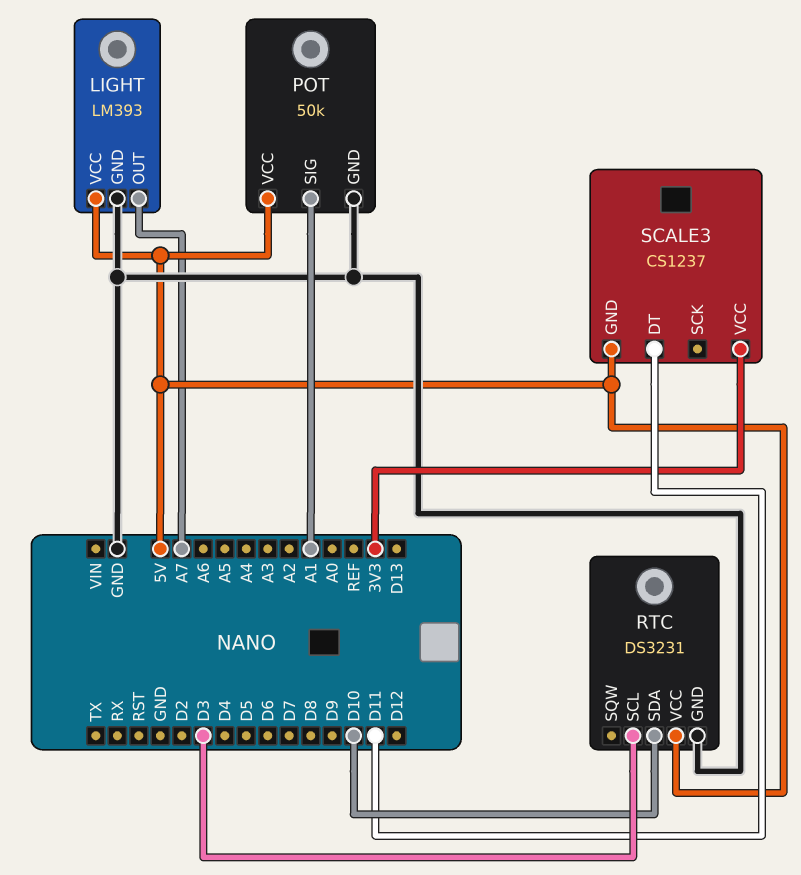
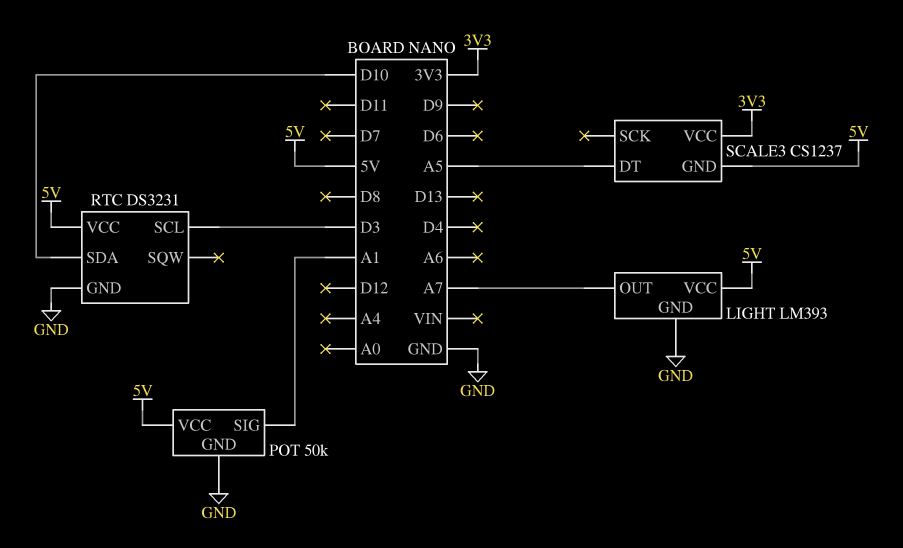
SCALE3 pin DT: D11 -> A5

